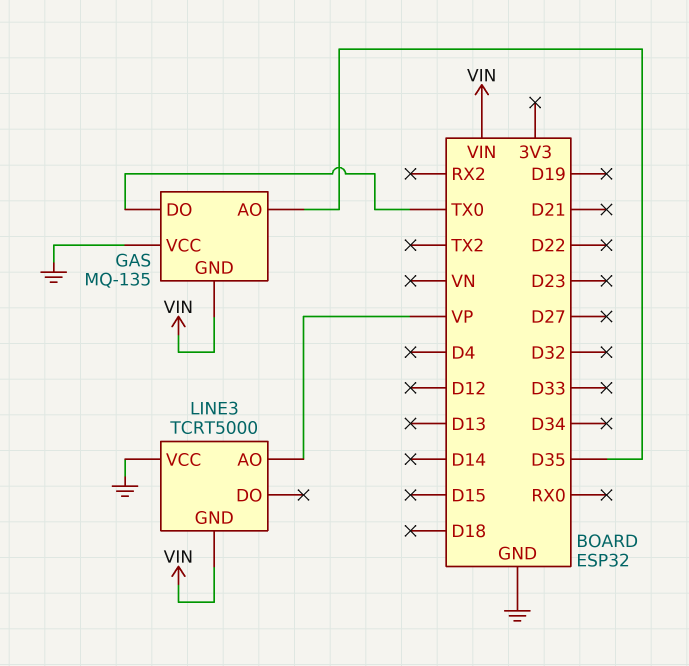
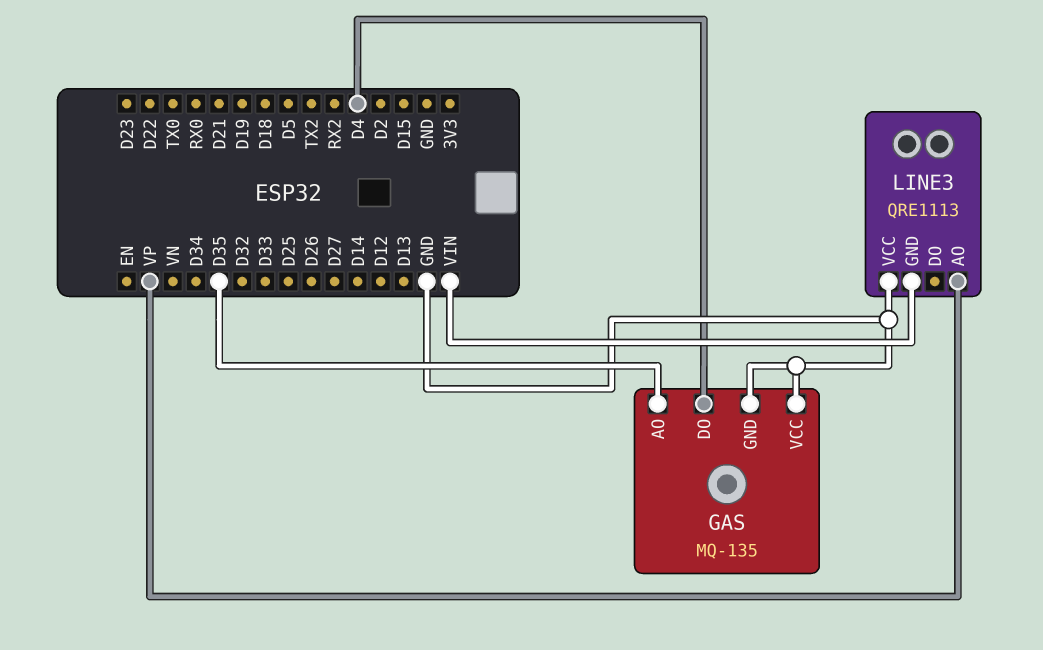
GAS pin DO: TX0 -> D4
GAS pin GND: VIN -> GND
LINE3: TCRT5000 -> QRE1113

